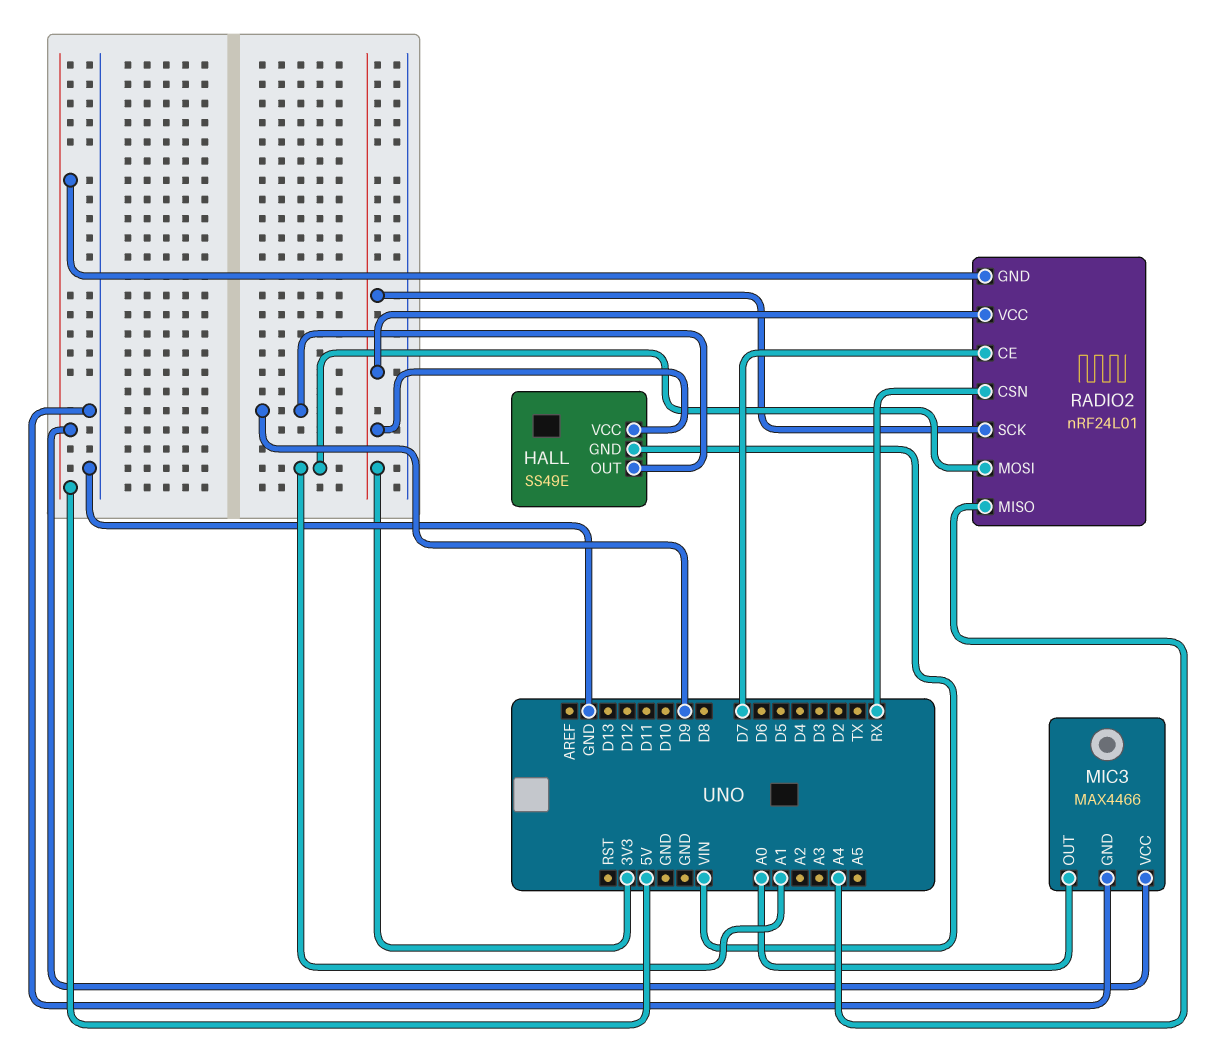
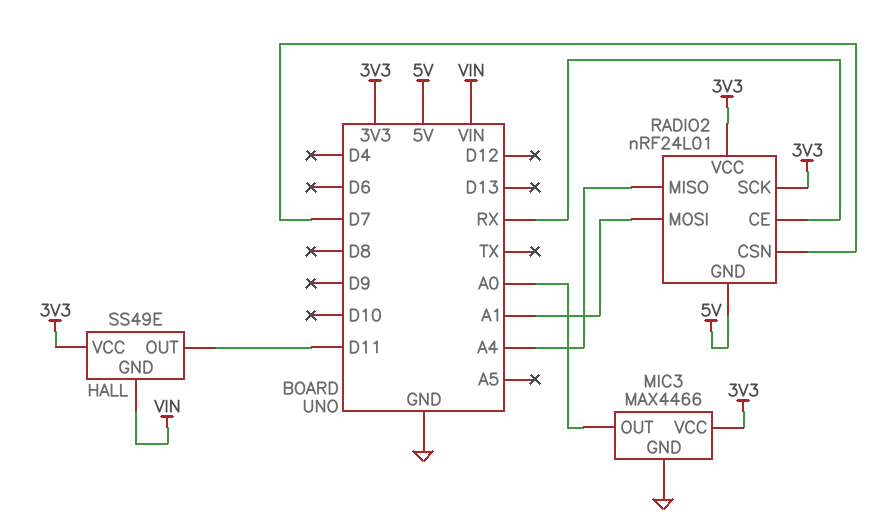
HALL pin OUT: D9 -> D11
MIC3 pin VCC: 5V -> 3V3
RADIO2 pin CE: D7 -> RX
RADIO2 pin CSN: RX -> D7

